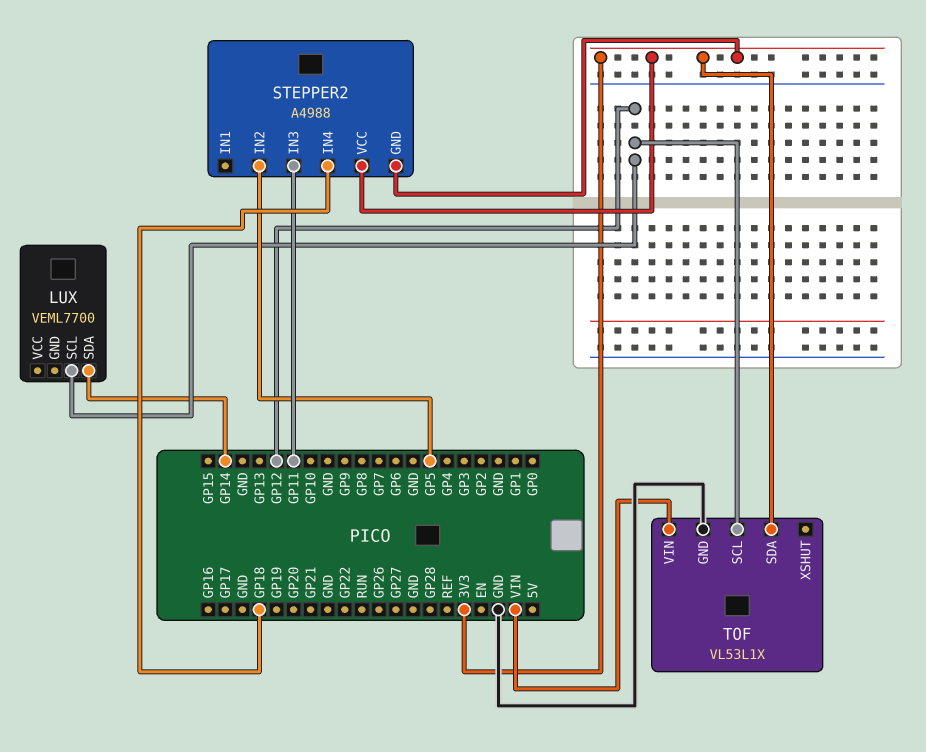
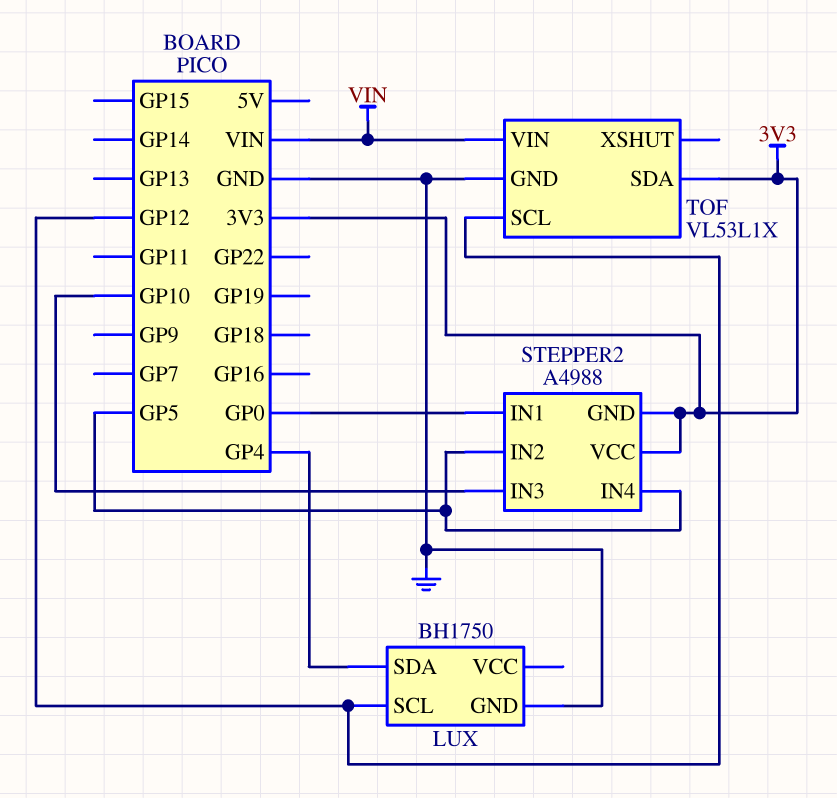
LUX: VEML7700 -> BH1750
LUX pin GND: none -> GND
LUX pin SDA: GP14 -> GP4
STEPPER2 pin IN1: none -> GP0
STEPPER2 pin IN3: GP11 -> GP10
STEPPER2 pin IN4: GP18 -> GP5

